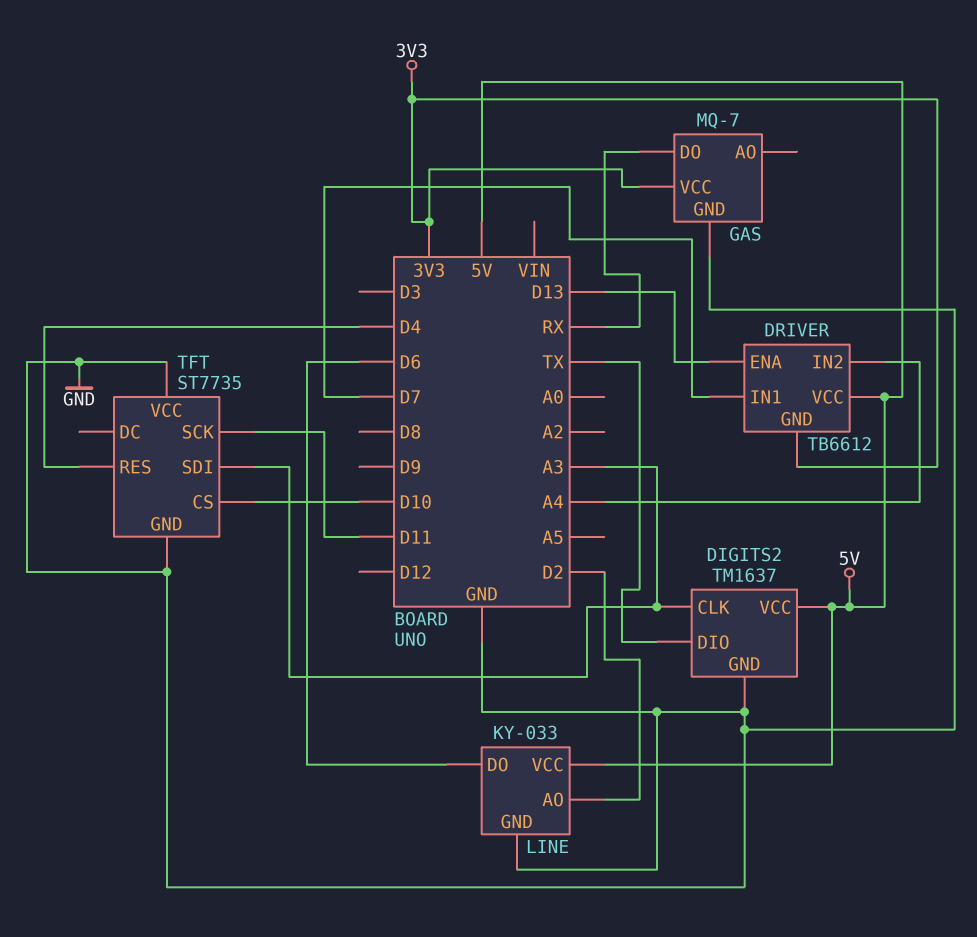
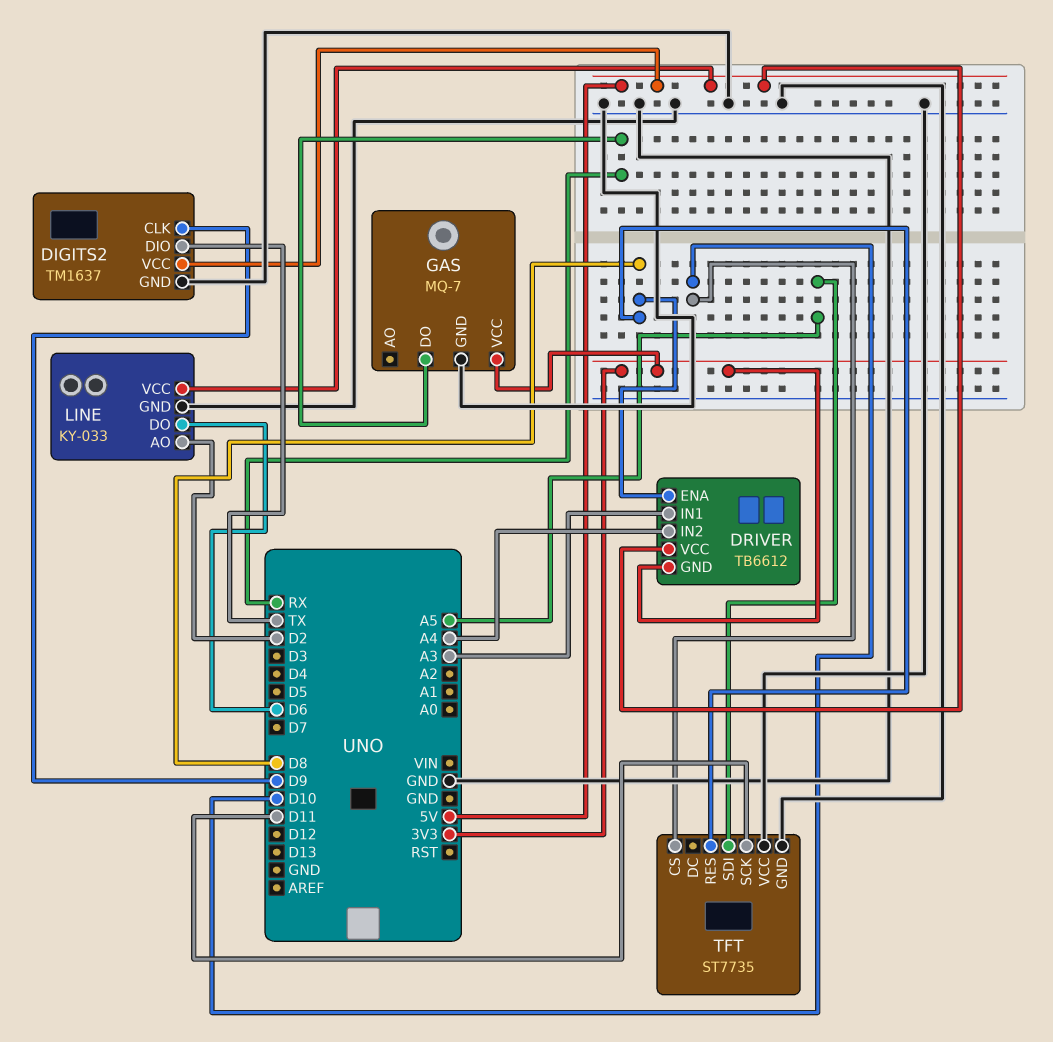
DIGITS2 pin CLK: A3 -> D9
DRIVER pin ENA: D13 -> D8
DRIVER pin IN1: D7 -> A3
TFT pin RES: D4 -> D8
TFT pin SDI: A3 -> A5

